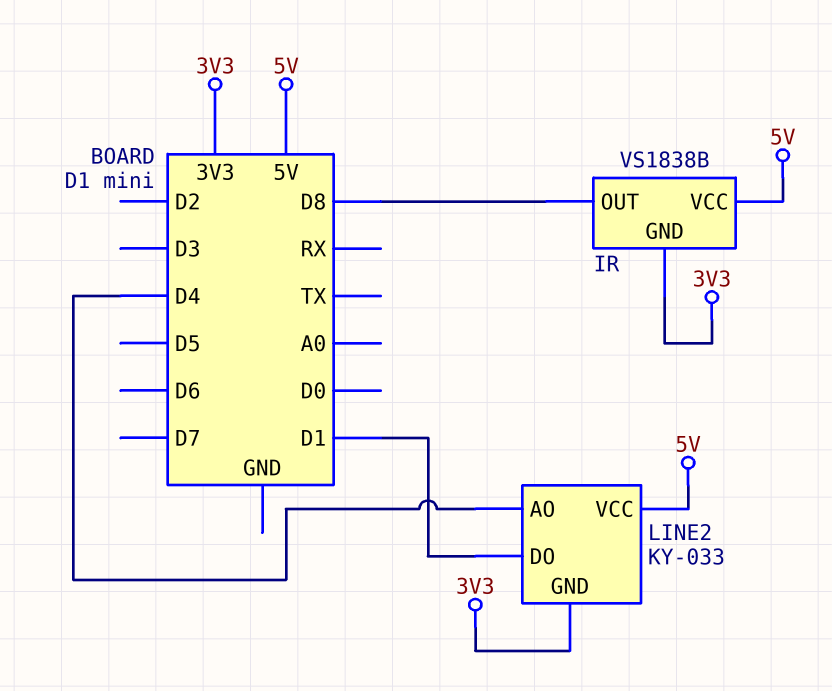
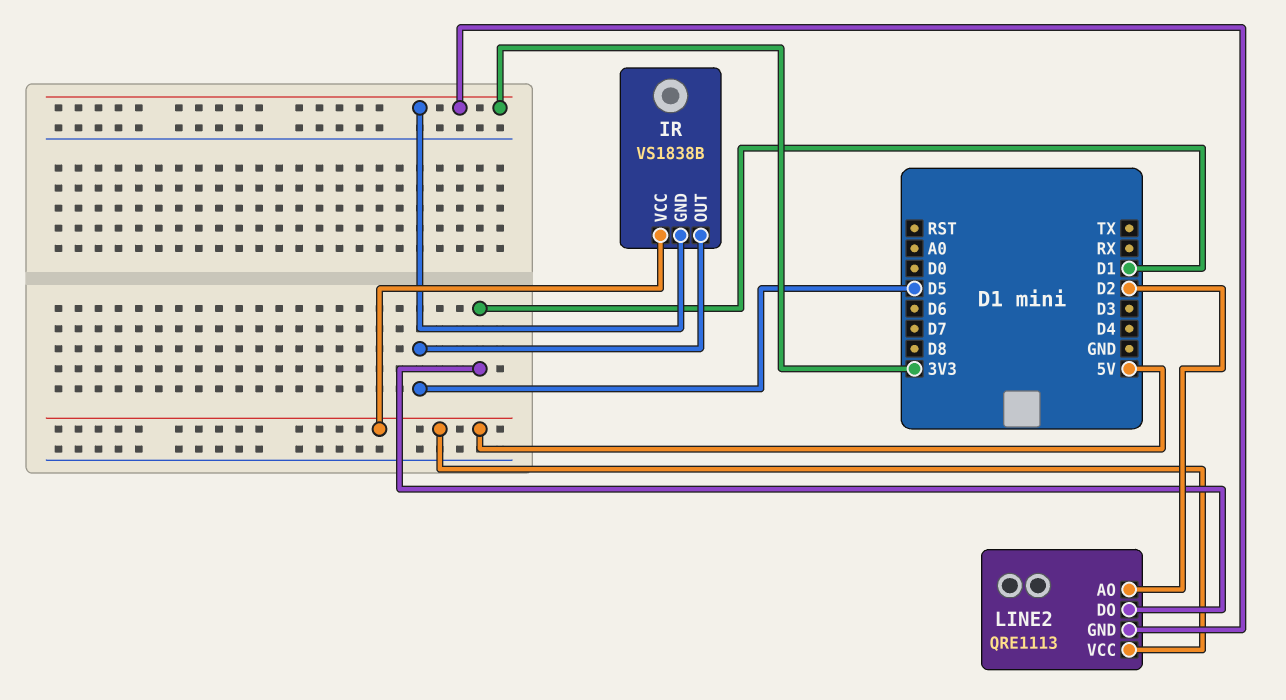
IR pin OUT: D8 -> D5
LINE2: KY-033 -> QRE1113
LINE2 pin AO: D4 -> D2

